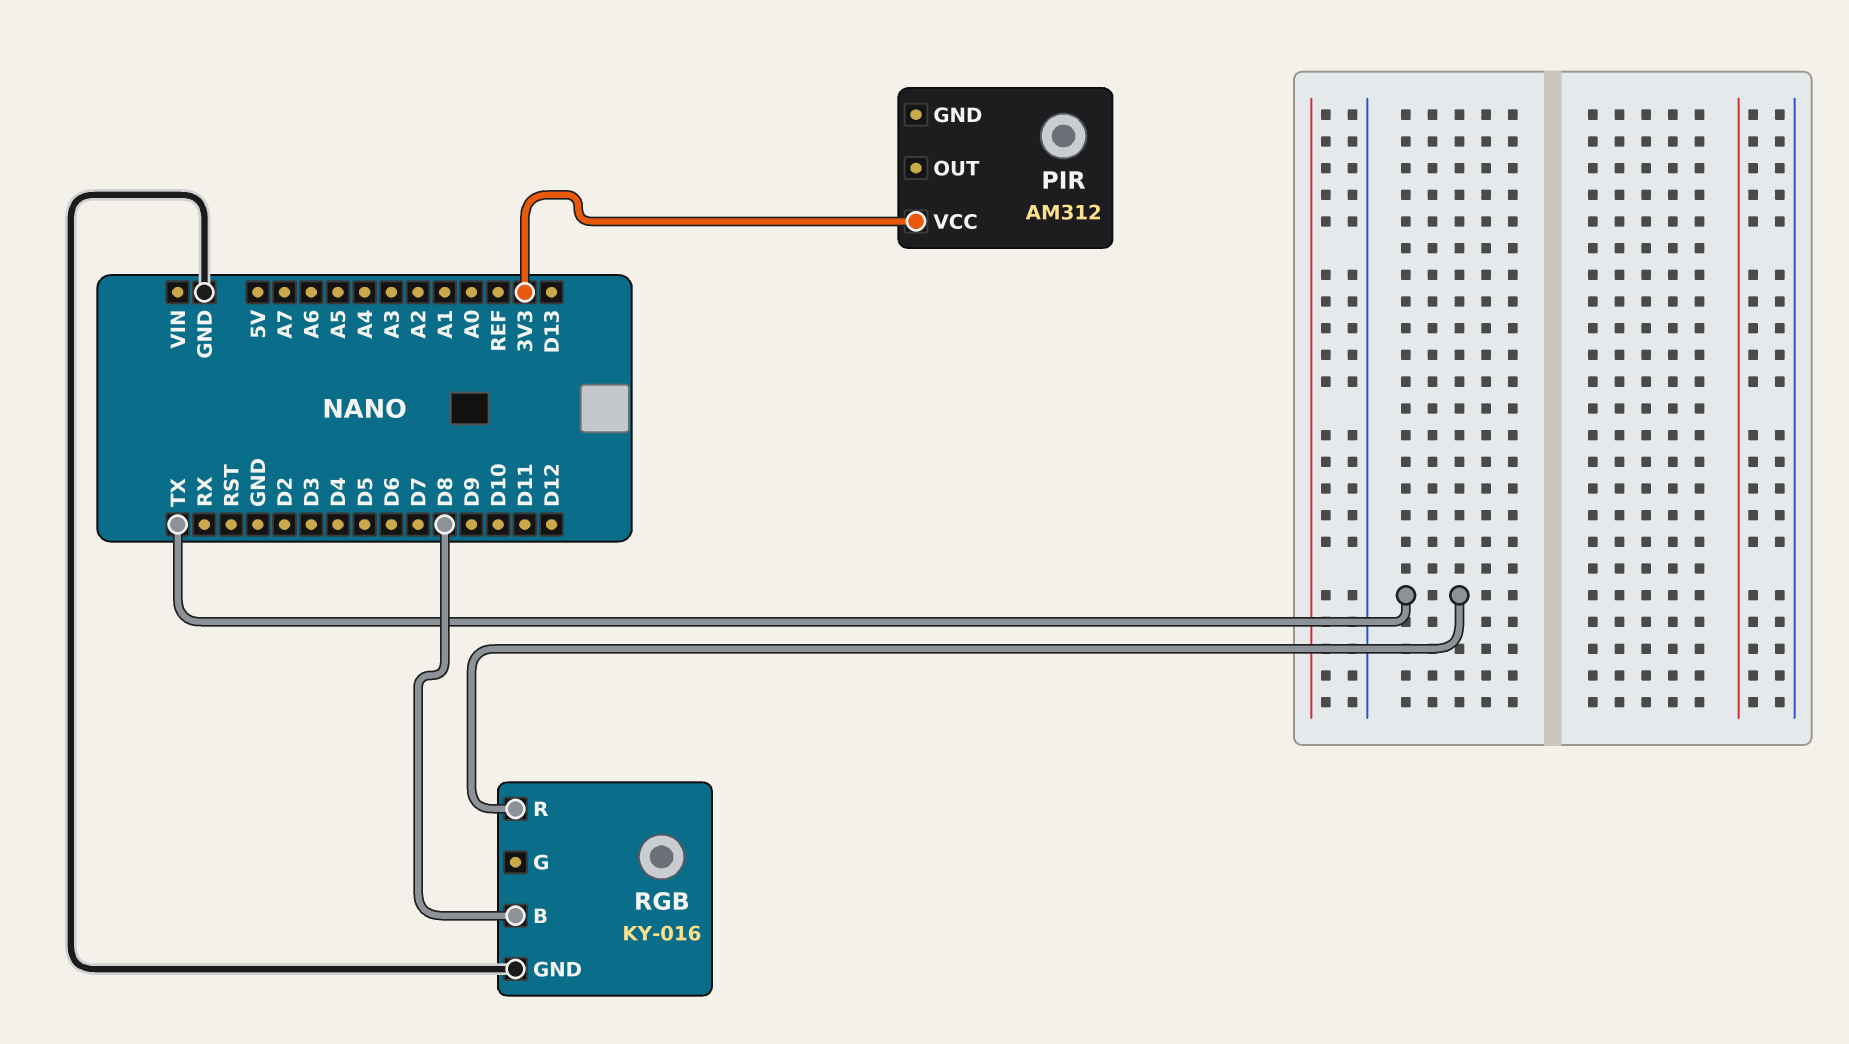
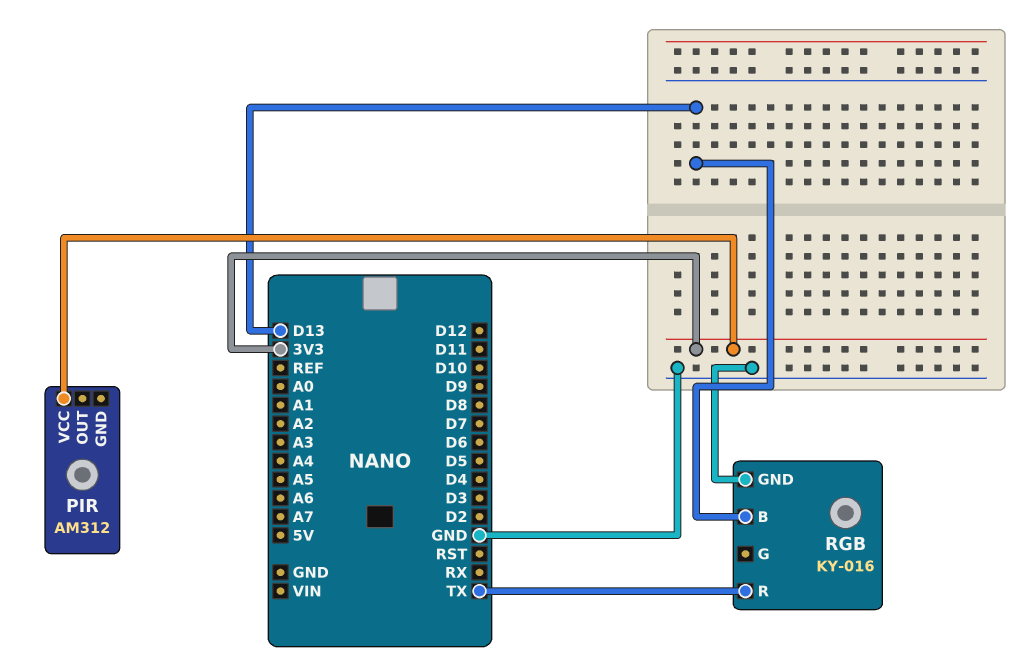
RGB pin B: D8 -> D13

